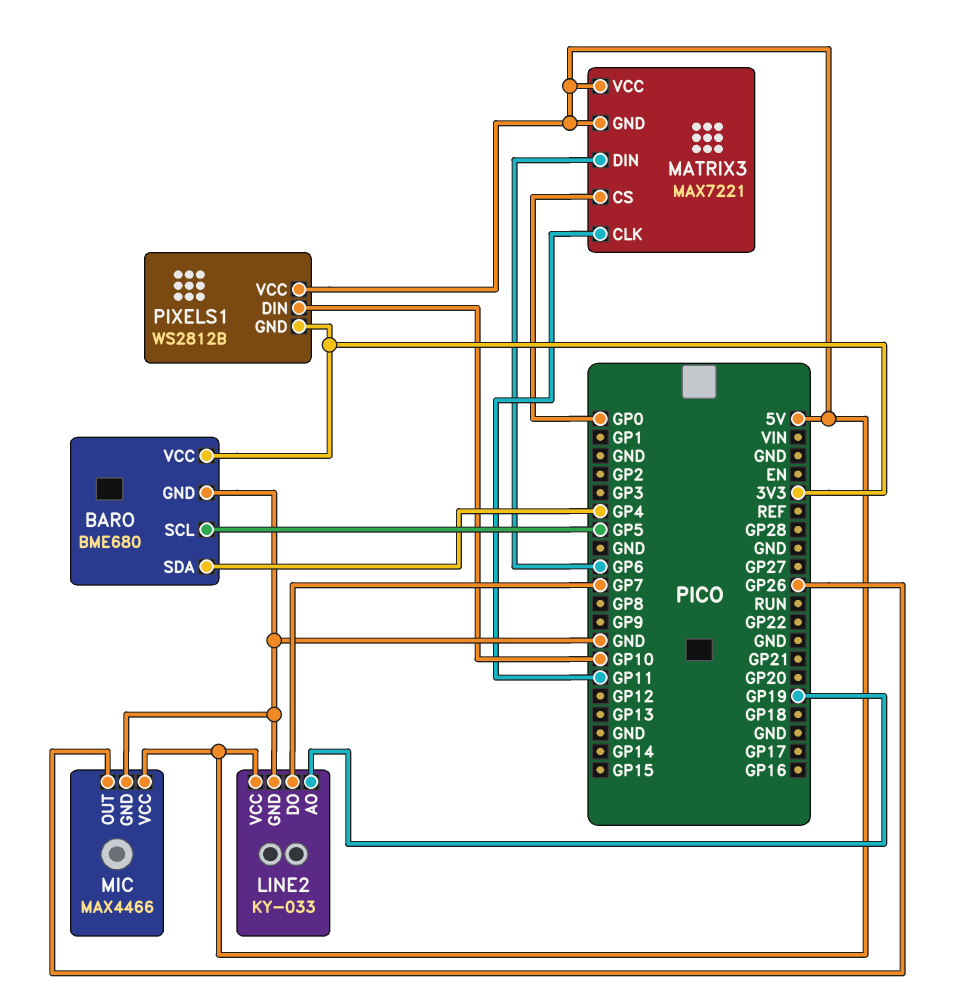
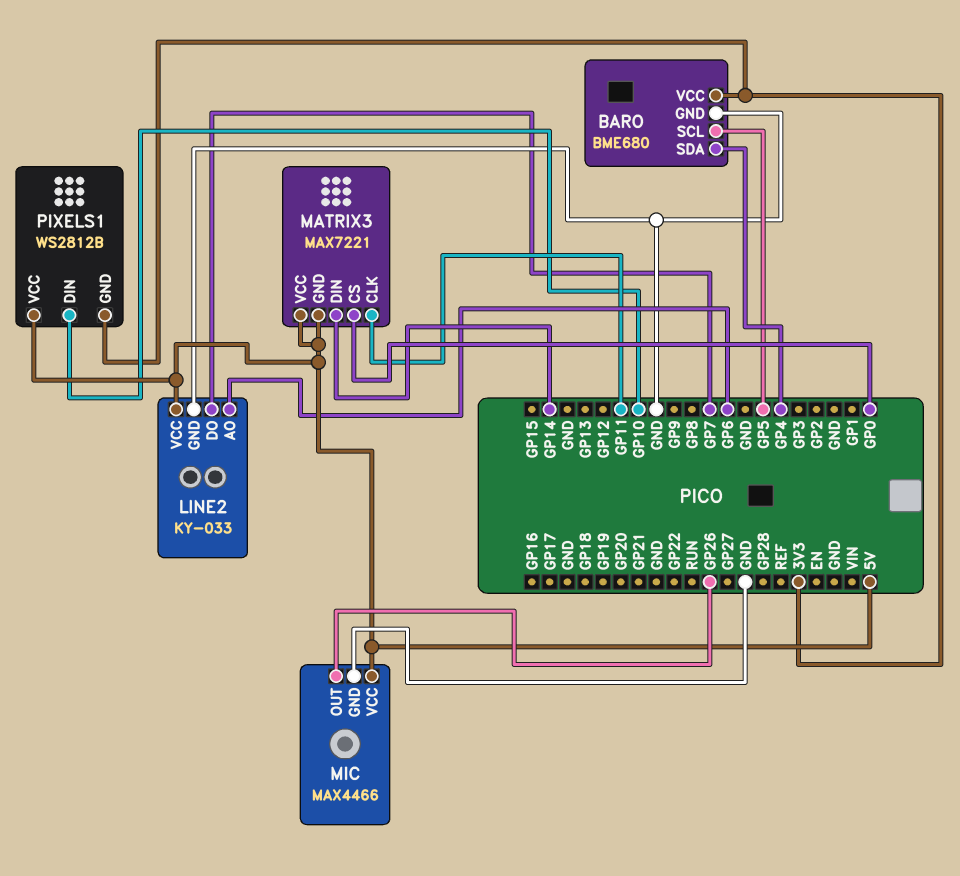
LINE2 pin AO: GP19 -> GP6
MATRIX3 pin DIN: GP6 -> GP14

